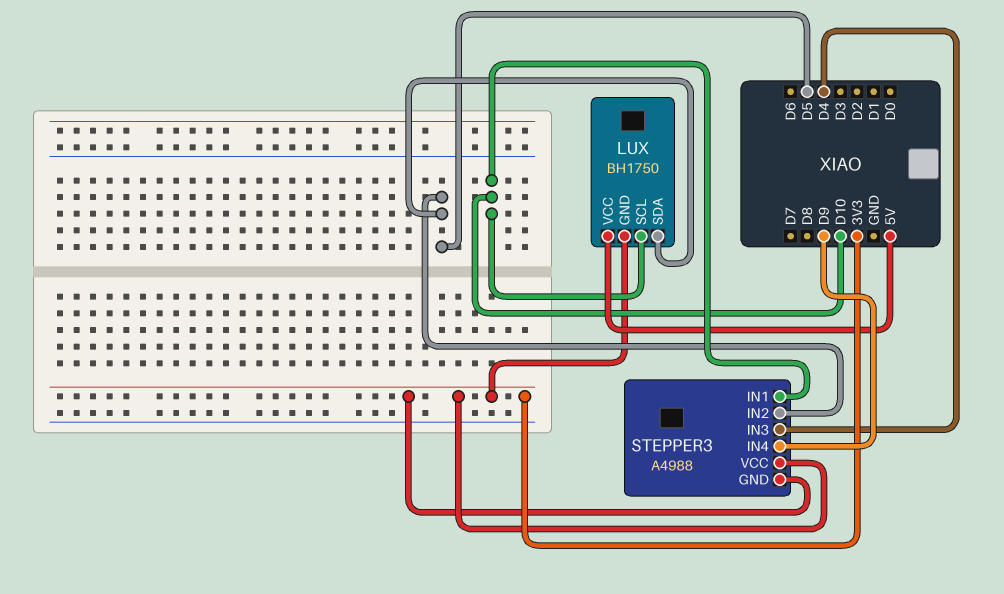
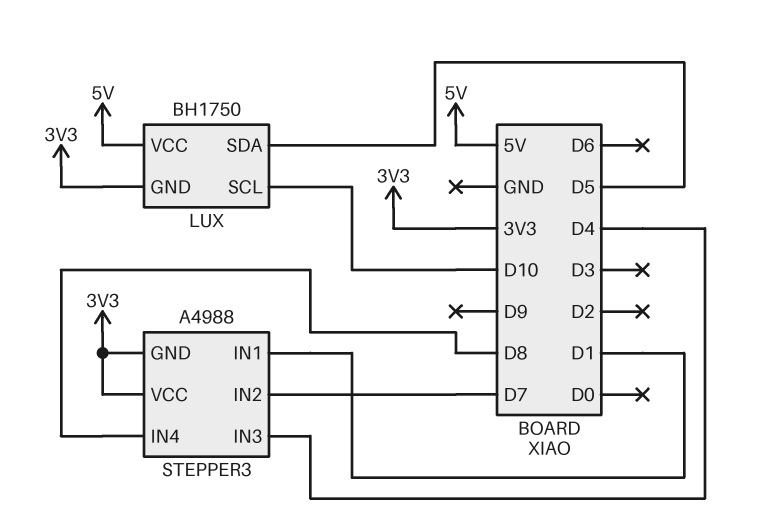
STEPPER3 pin IN1: D10 -> D1
STEPPER3 pin IN2: D5 -> D7
STEPPER3 pin IN4: D9 -> D8

